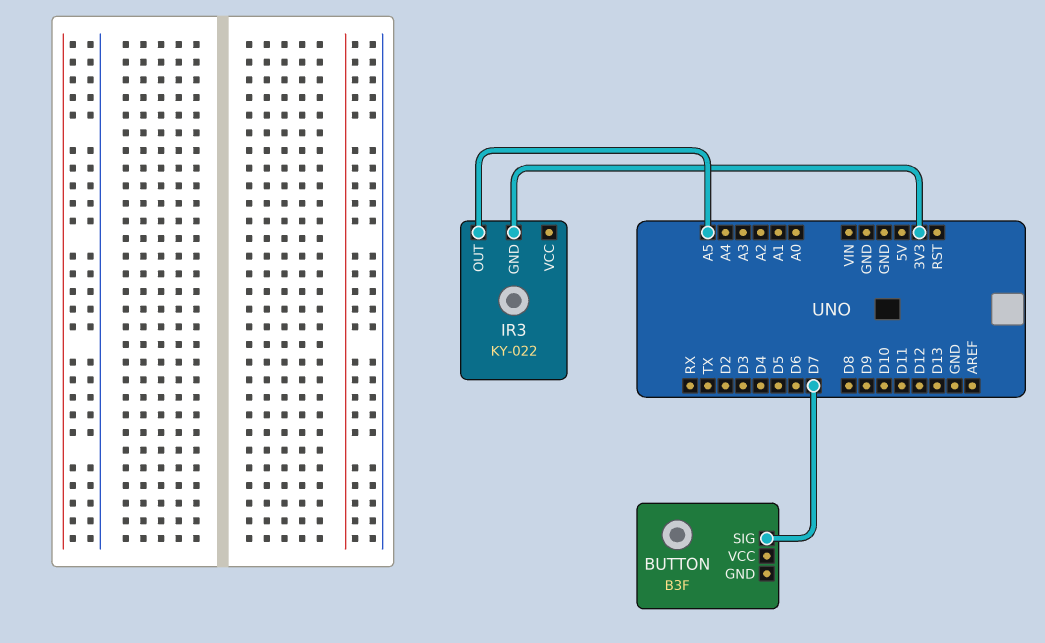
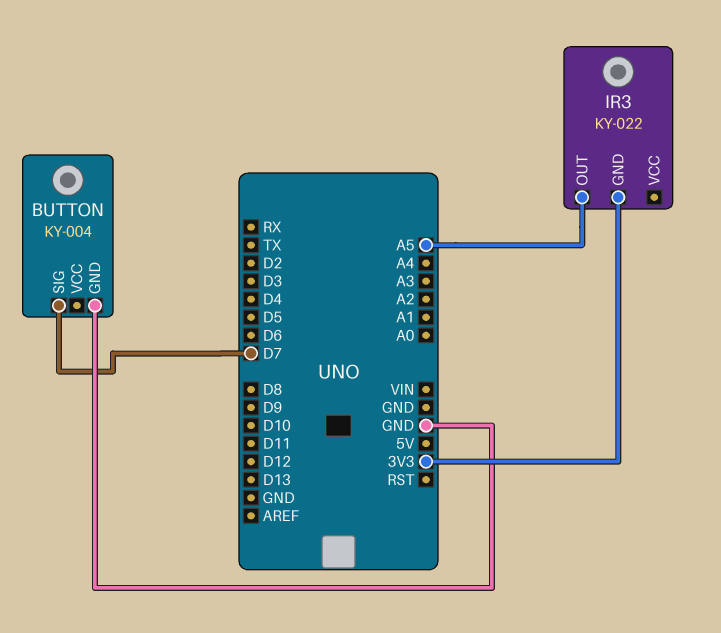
BUTTON: B3F -> KY-004
BUTTON pin GND: none -> GND

